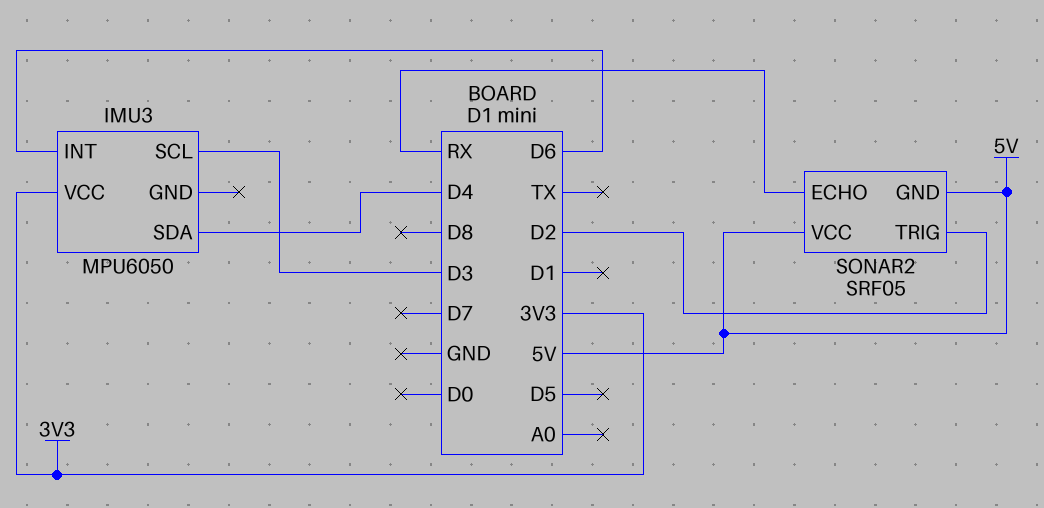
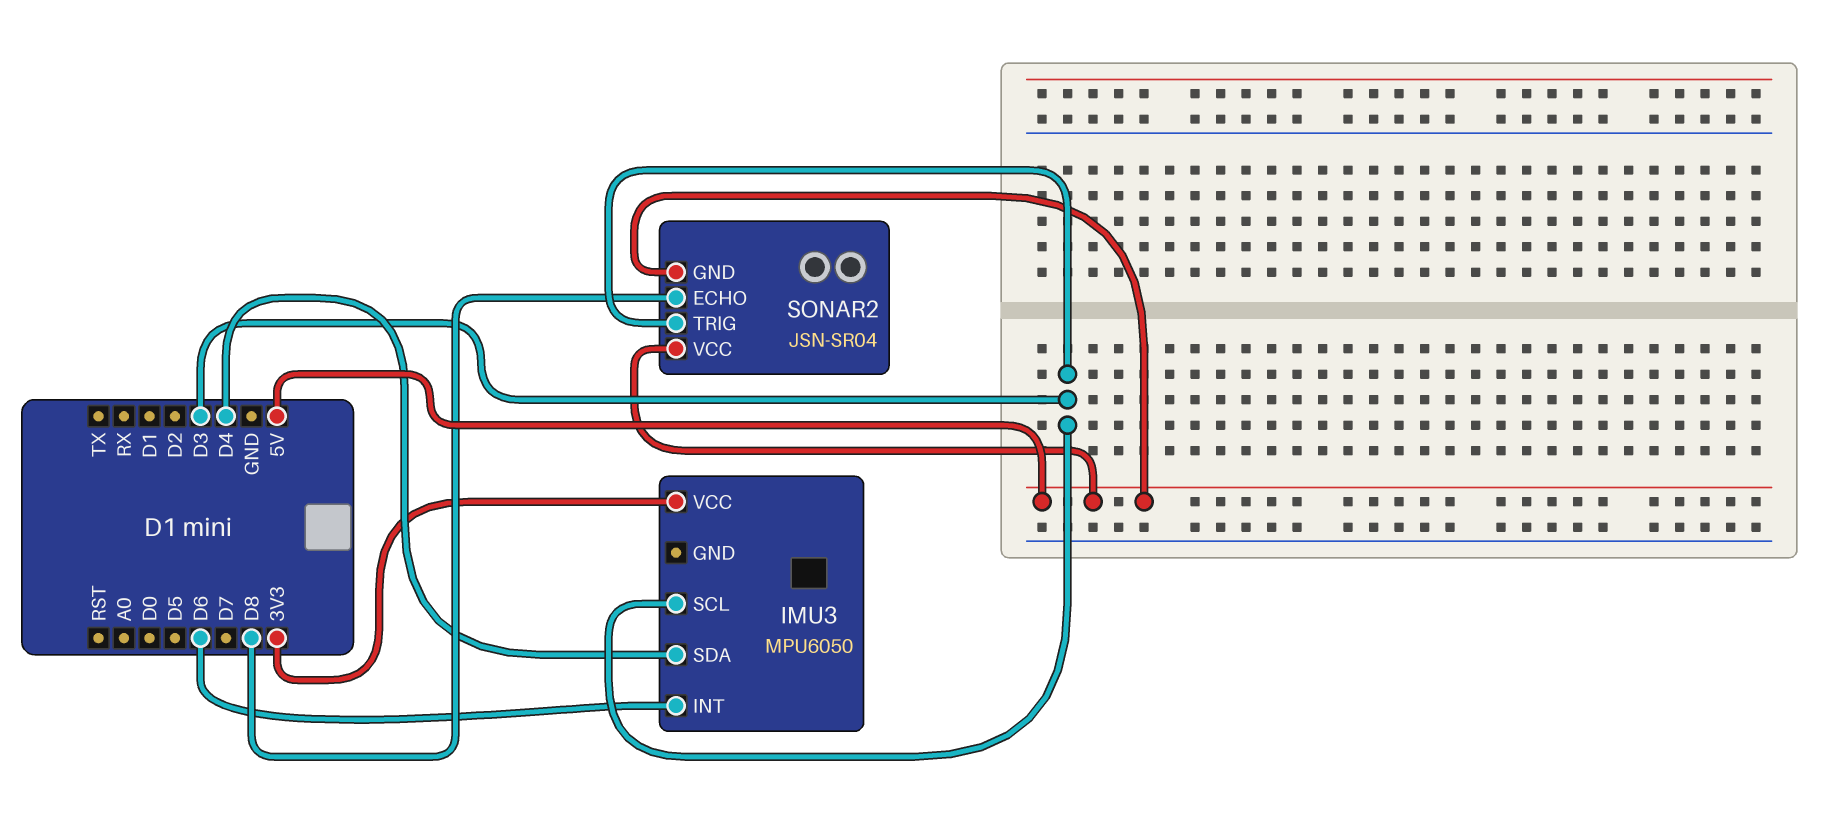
SONAR2: SRF05 -> JSN-SR04
SONAR2 pin ECHO: RX -> D8
SONAR2 pin TRIG: D2 -> D3

